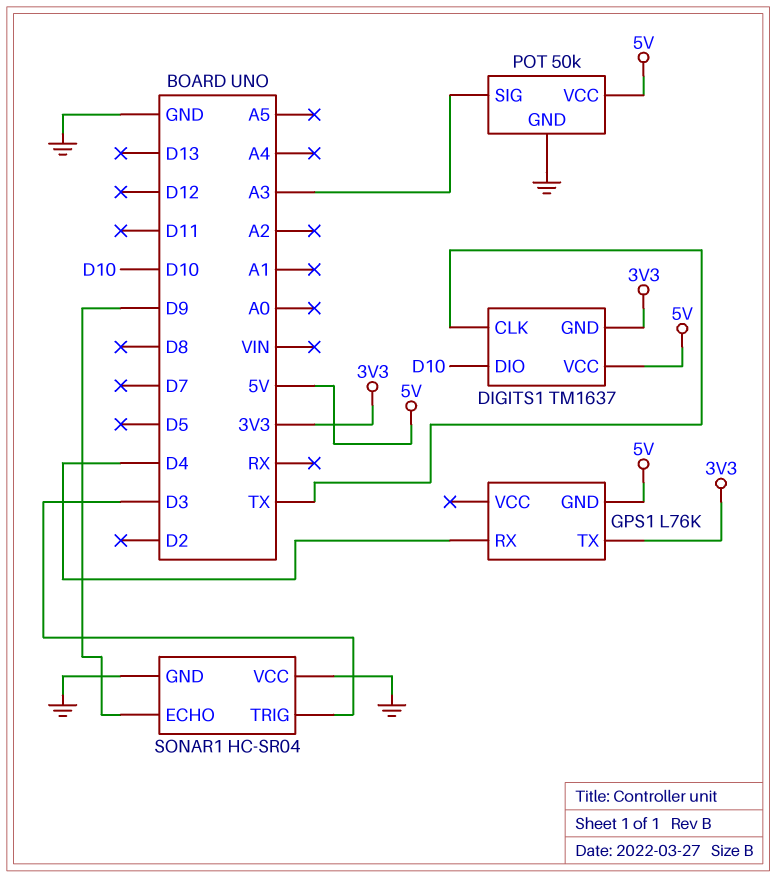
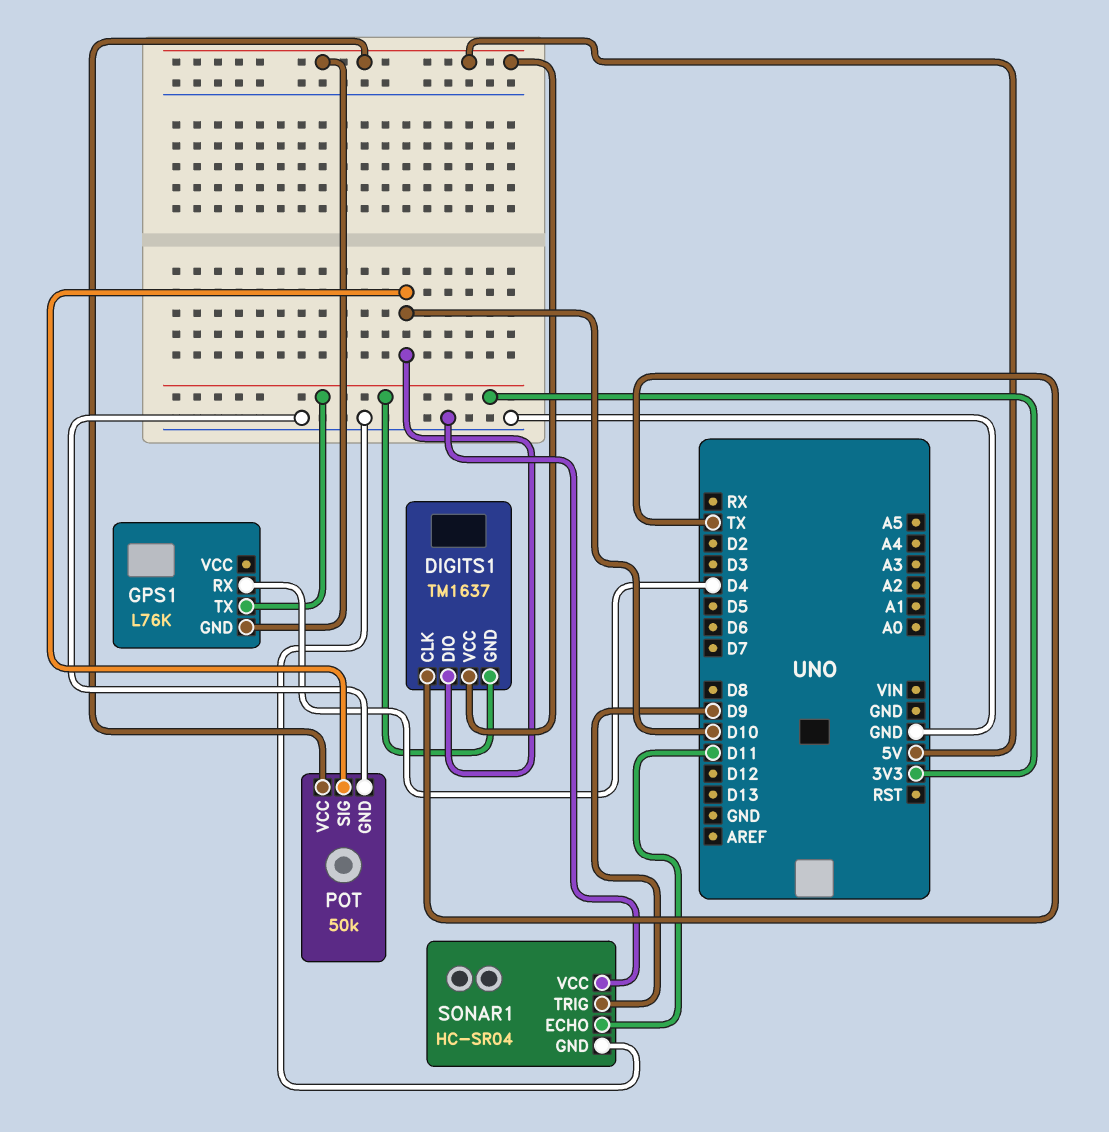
POT pin SIG: A3 -> D10
SONAR1 pin ECHO: D9 -> D11
SONAR1 pin TRIG: D3 -> D9

